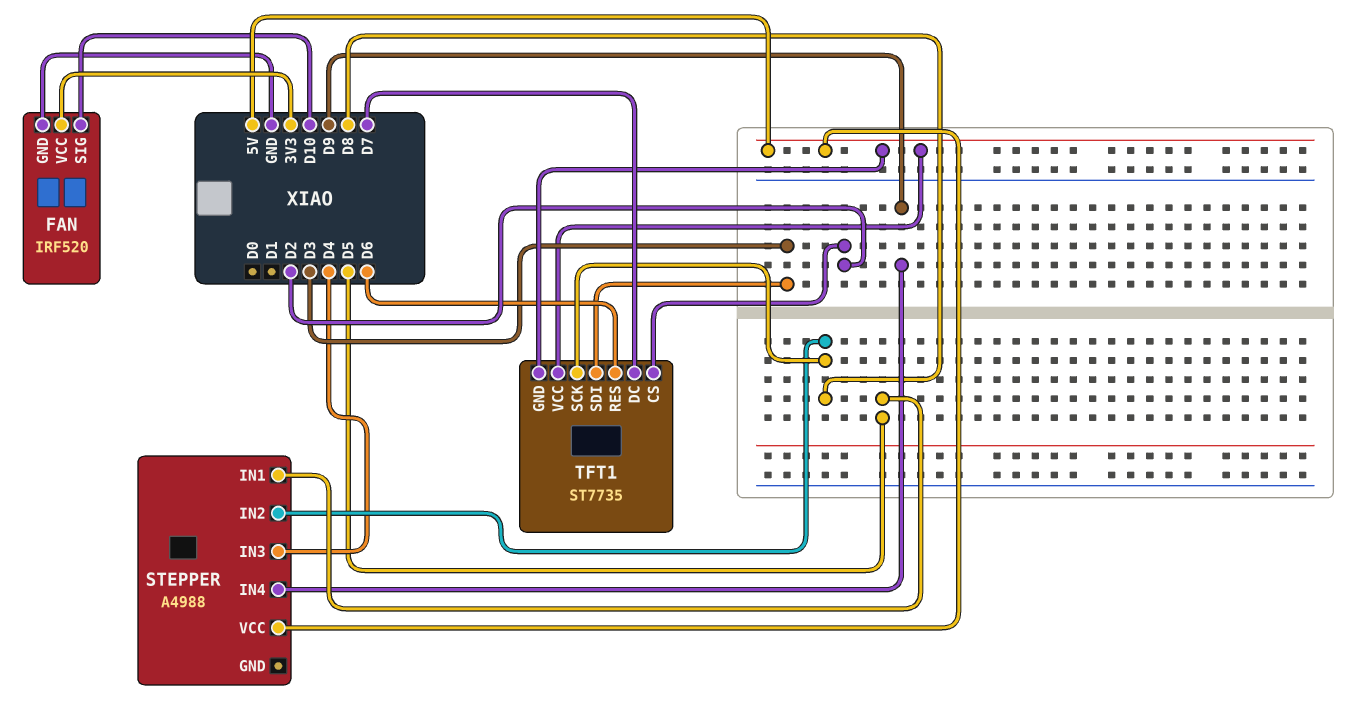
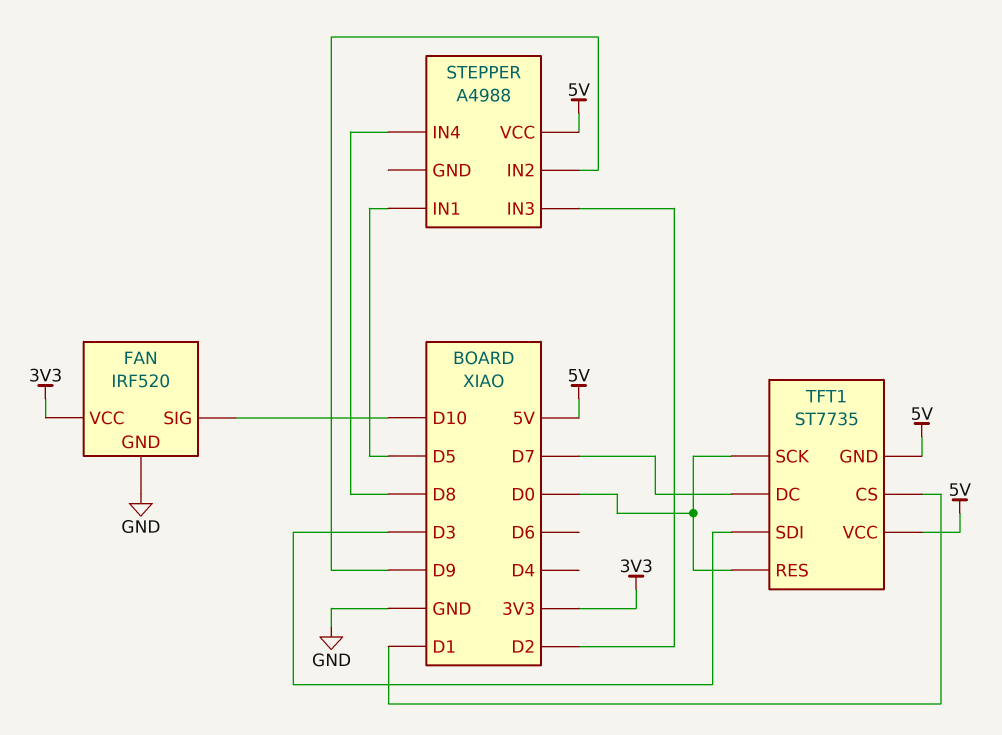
STEPPER pin IN2: D8 -> D9
STEPPER pin IN3: D4 -> D2
STEPPER pin IN4: D9 -> D8
TFT1 pin CS: D2 -> D1
TFT1 pin RES: D6 -> D0
TFT1 pin SCK: D8 -> D0

